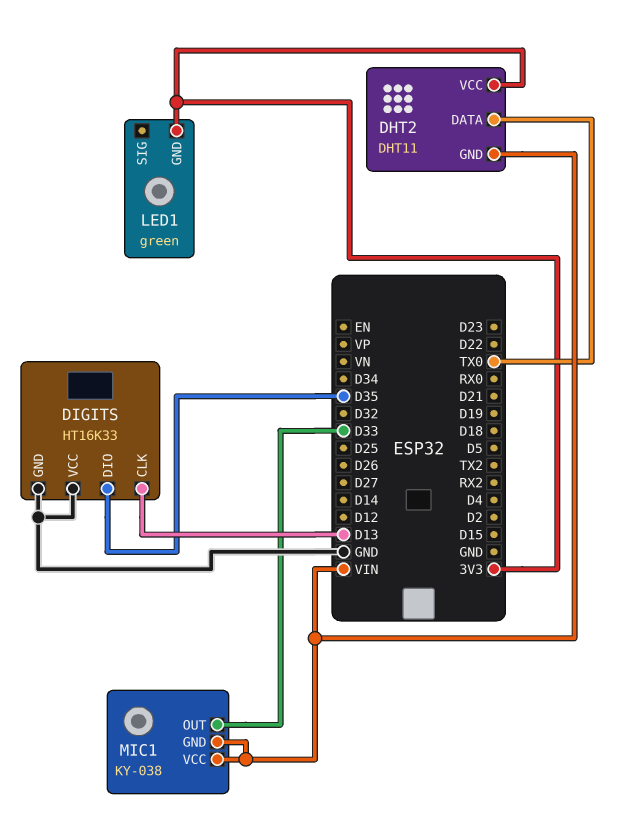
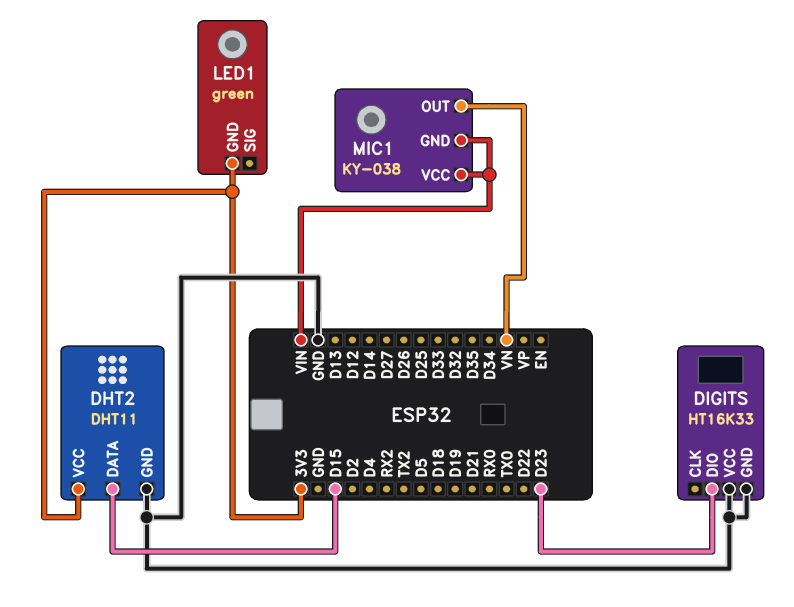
DHT2 pin DATA: TX0 -> D15
DHT2 pin GND: VIN -> GND
DIGITS pin CLK: D13 -> none
DIGITS pin DIO: D35 -> D23
MIC1 pin OUT: D33 -> VN

